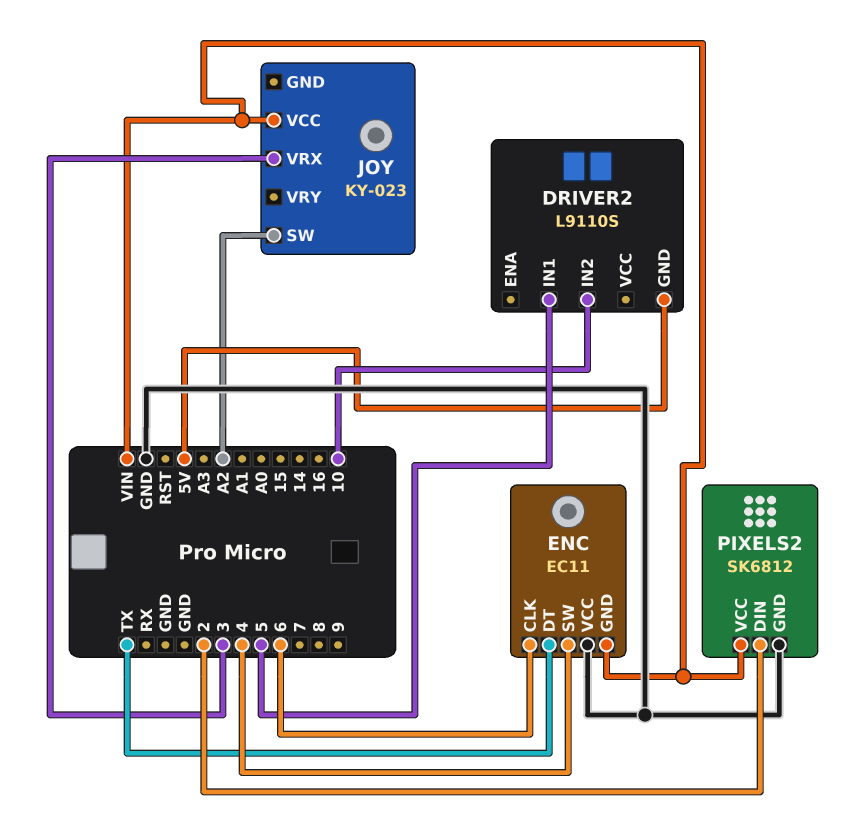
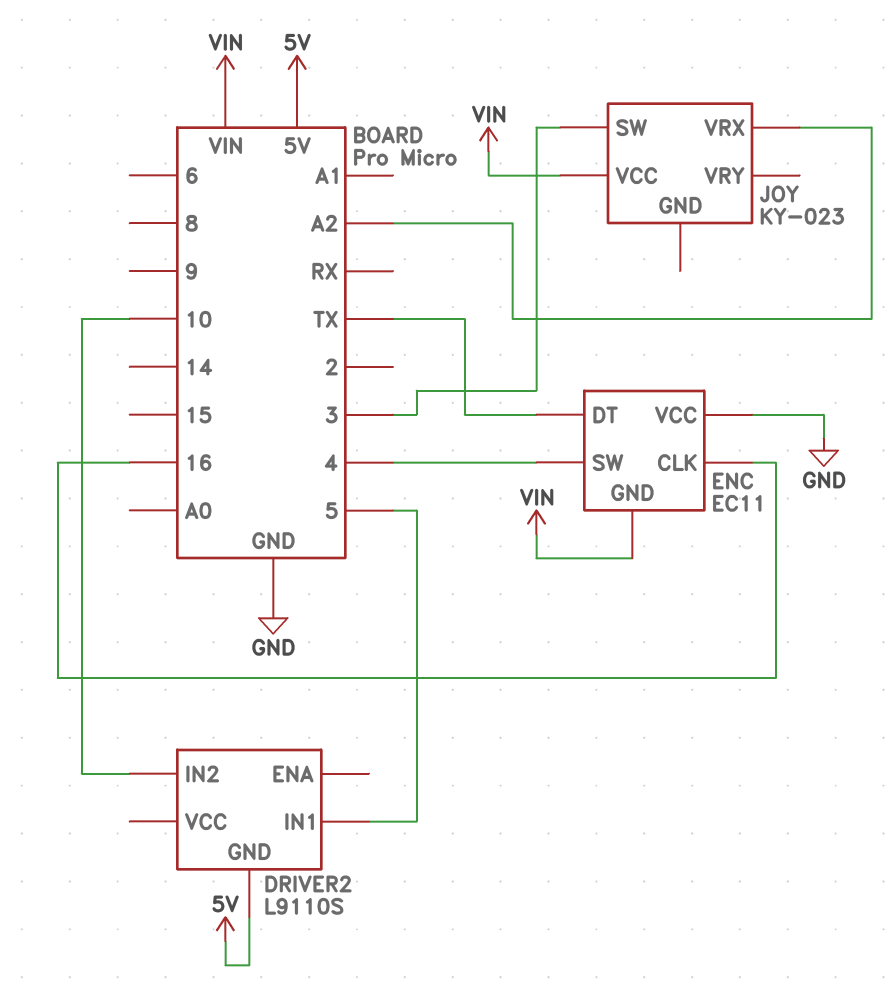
ENC pin CLK: 6 -> 16
JOY pin SW: A2 -> 3
JOY pin VRX: 3 -> A2
PIXELS2: SK6812 -> none
PIXELS2 pin DIN: 2 -> none
PIXELS2 pin GND: GND -> none
PIXELS2 pin VCC: VIN -> none

